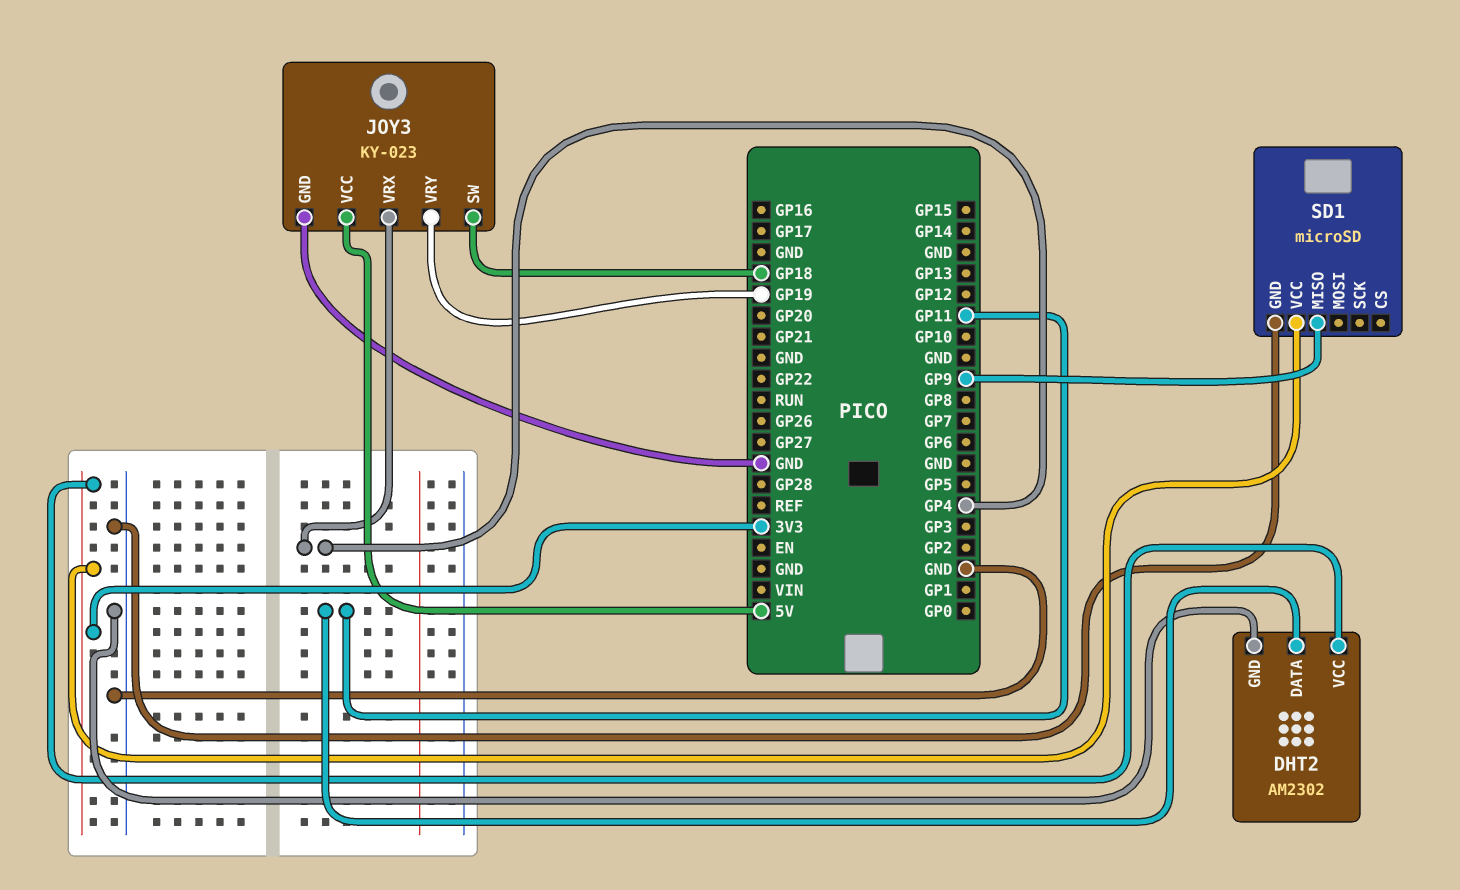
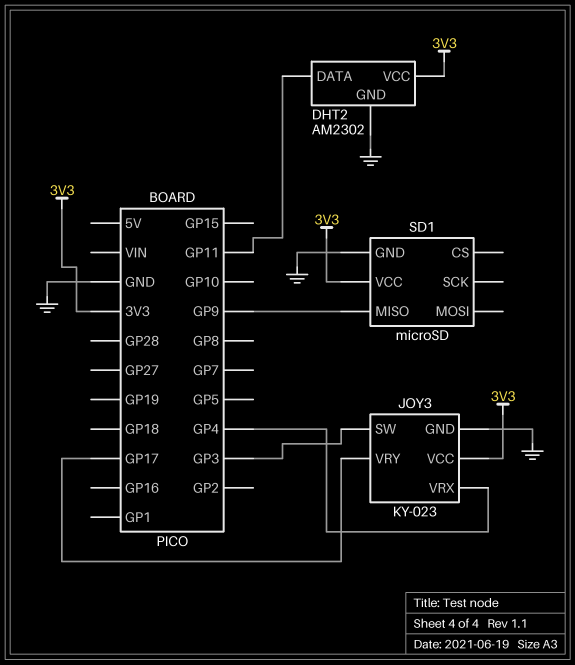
JOY3 pin SW: GP18 -> GP3
JOY3 pin VCC: 5V -> 3V3
JOY3 pin VRY: GP19 -> GP17

